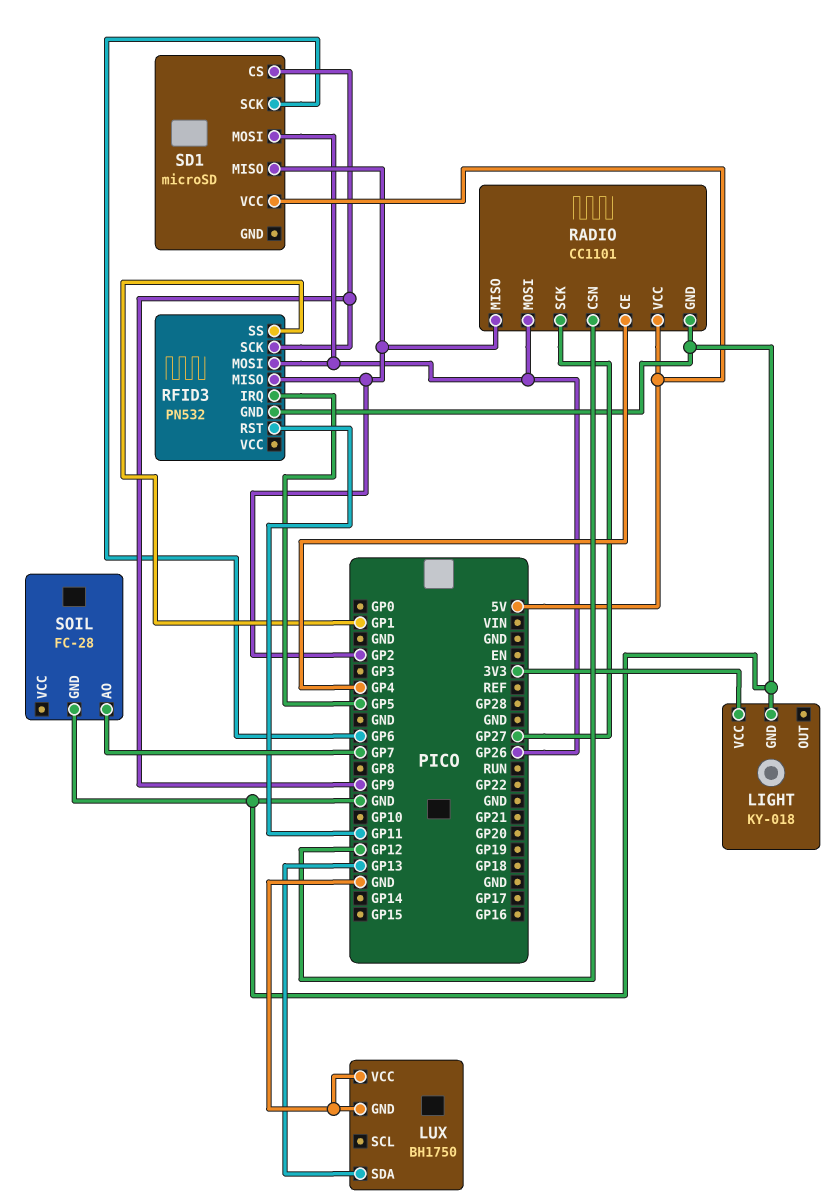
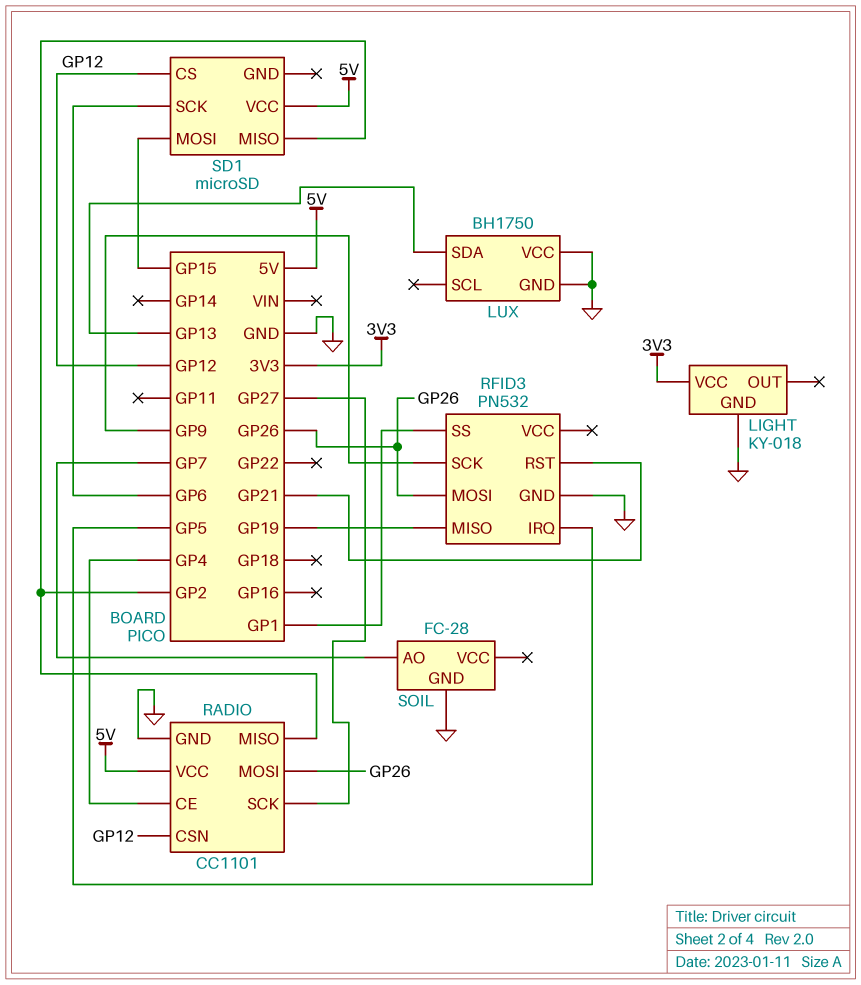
RFID3 pin MISO: GP2 -> GP19
RFID3 pin RST: GP11 -> GP21
SD1 pin CS: GP9 -> GP12
SD1 pin MOSI: GP26 -> GP15

